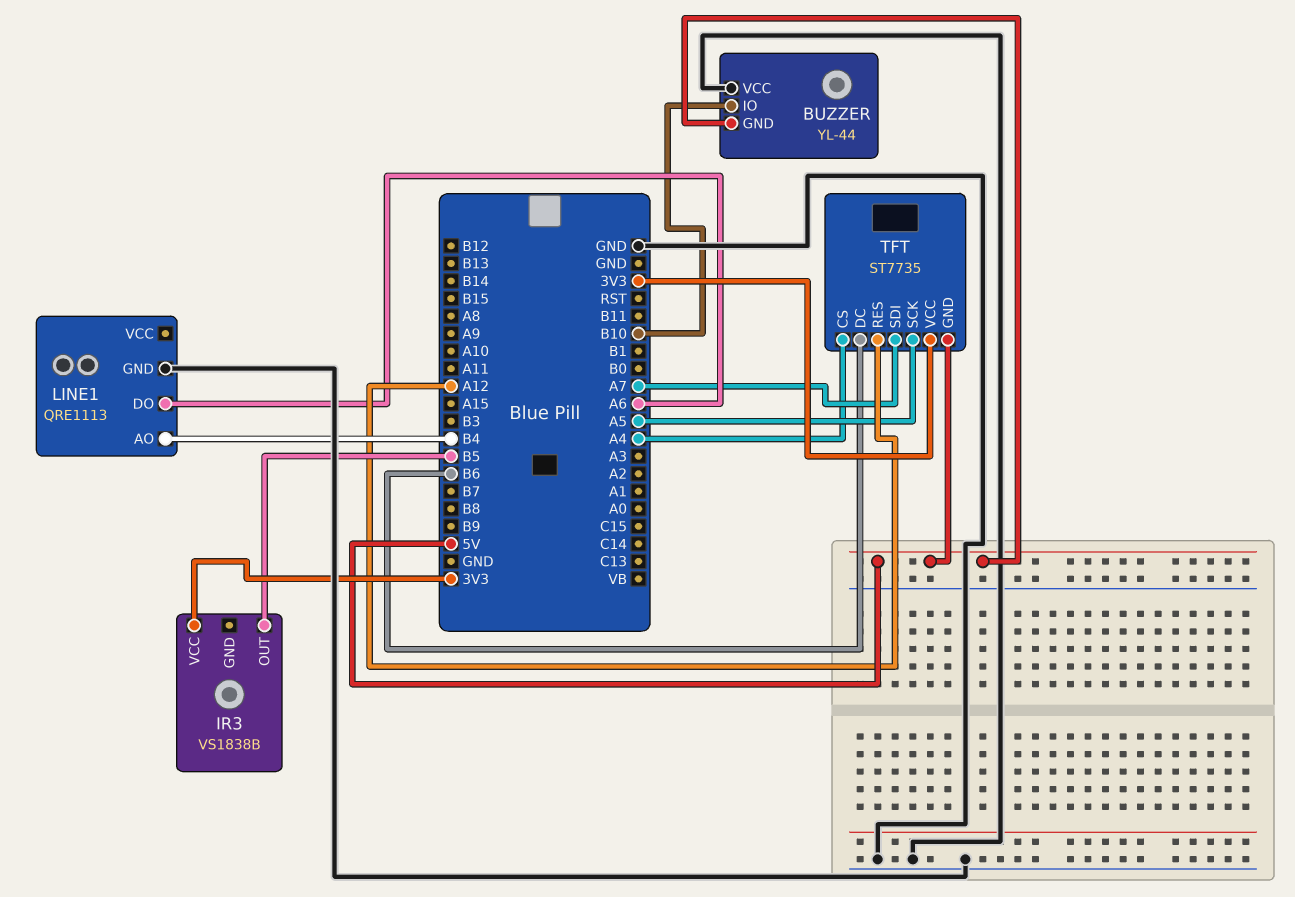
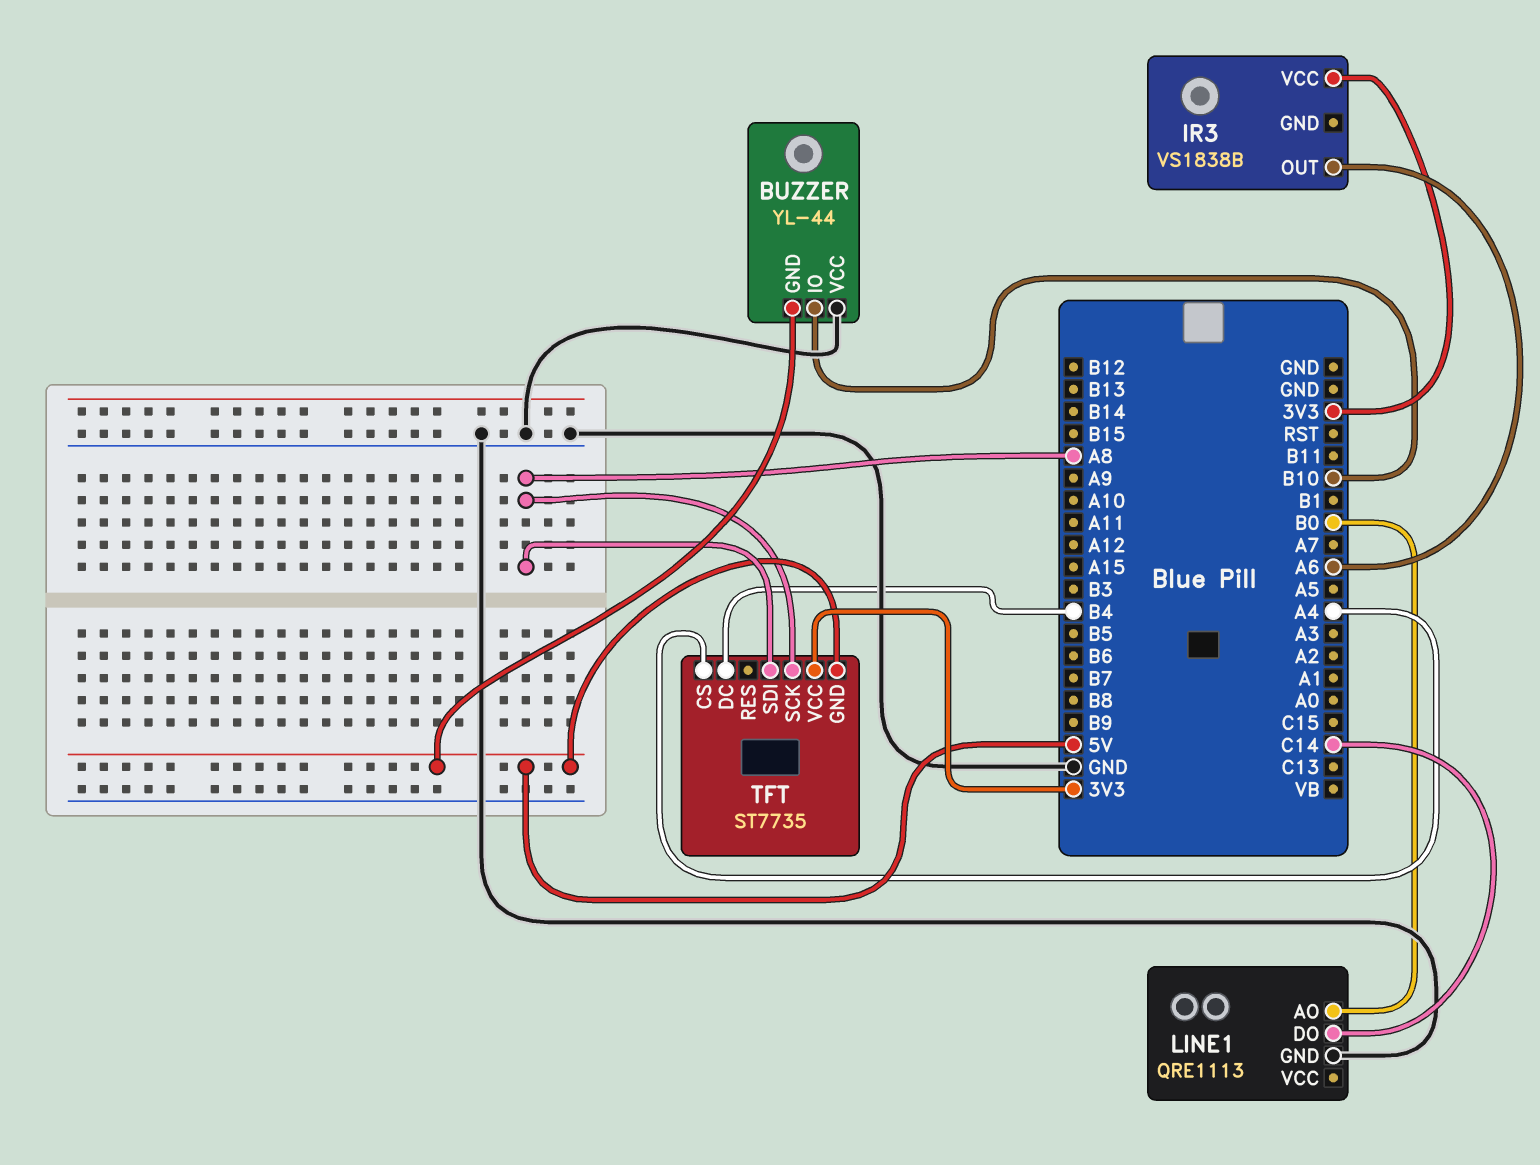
IR3 pin OUT: B5 -> A6
LINE1 pin AO: B4 -> B0
LINE1 pin DO: A6 -> C14
TFT pin DC: B6 -> B4
TFT pin RES: A12 -> none
TFT pin SCK: A5 -> A8
TFT pin SDI: A7 -> A8

